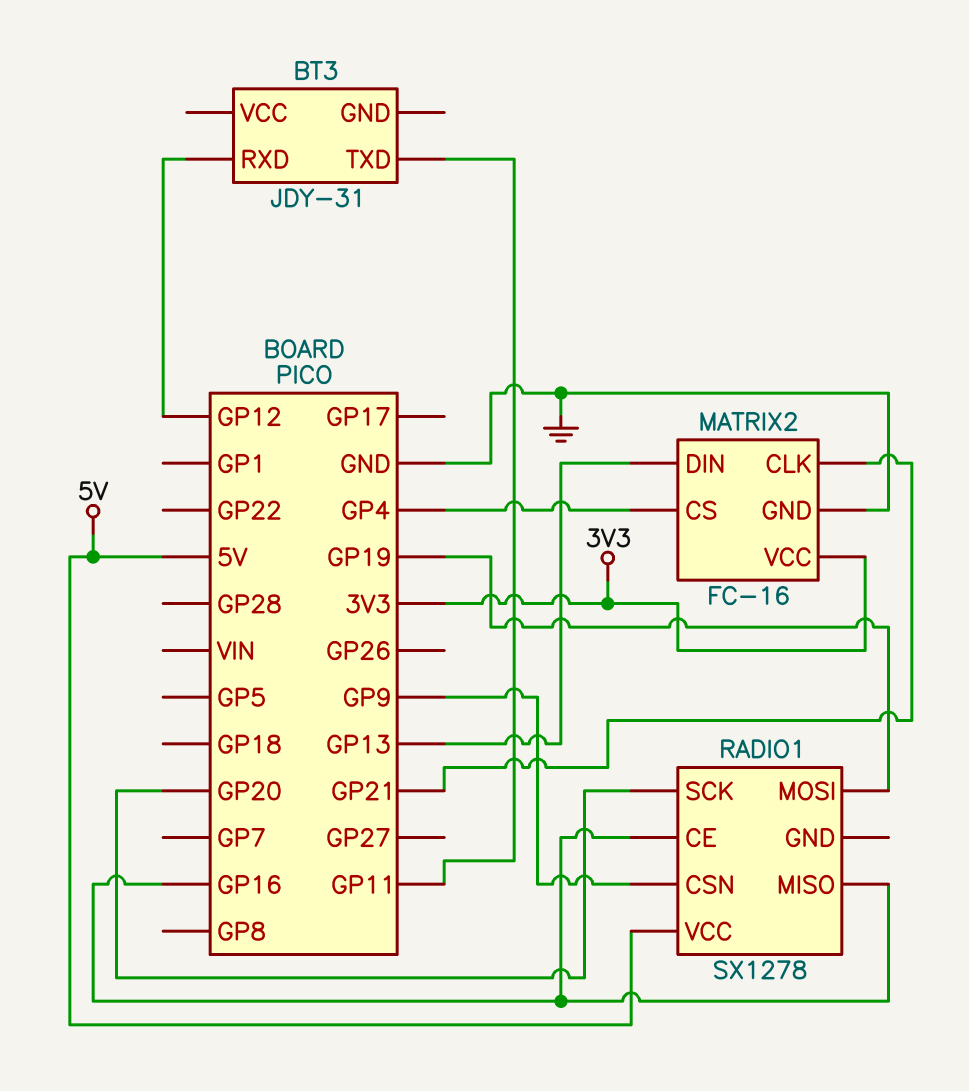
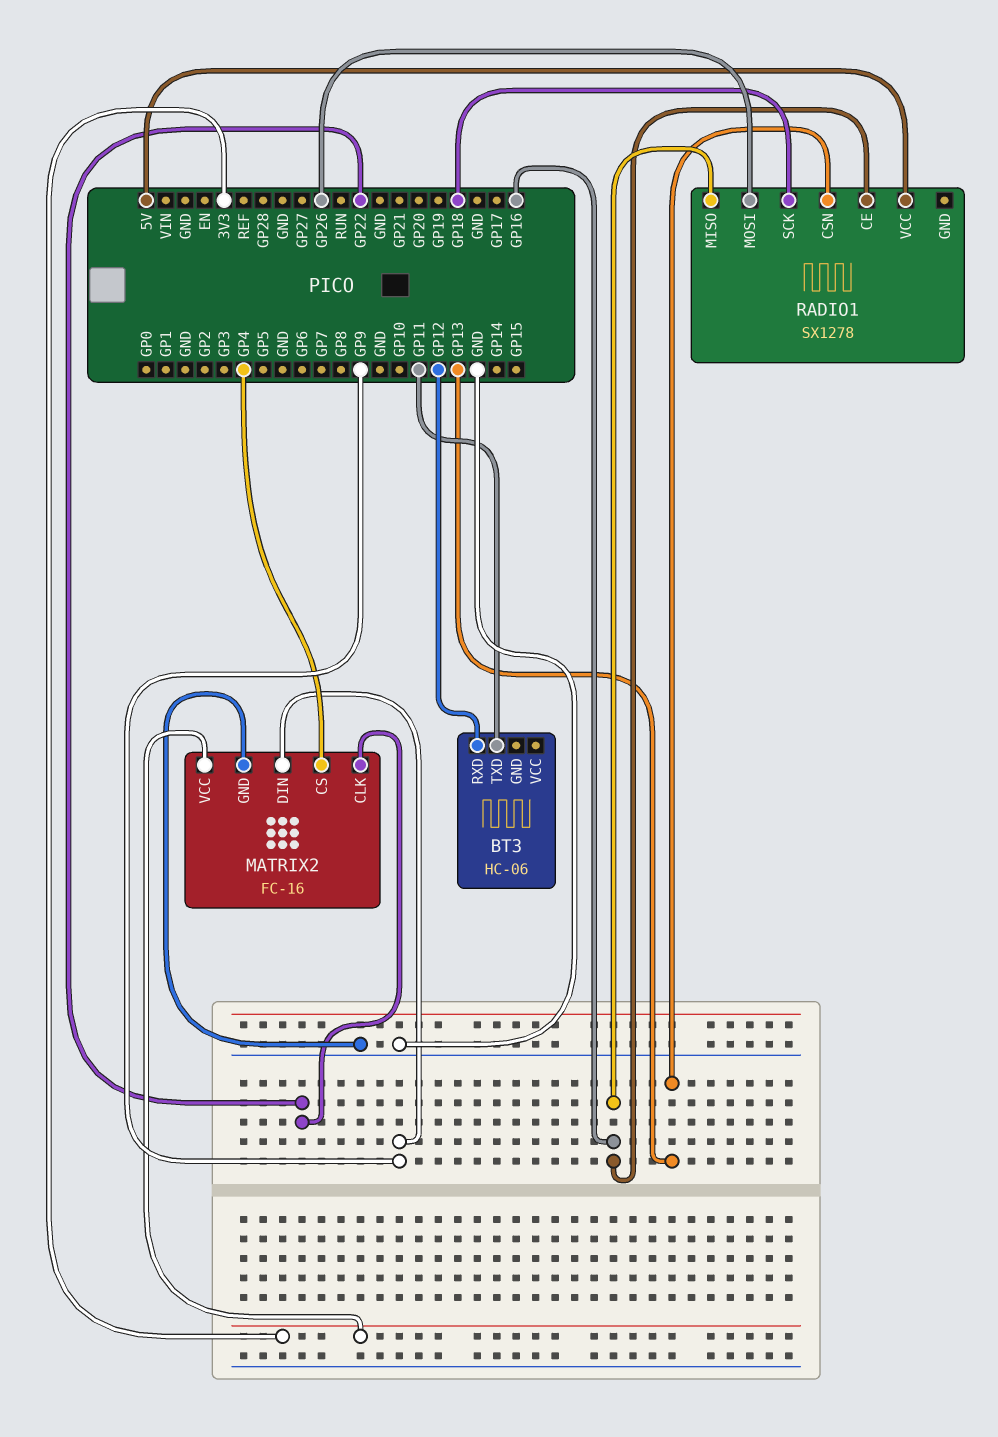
BT3: JDY-31 -> HC-06
MATRIX2 pin CLK: GP21 -> GP22
MATRIX2 pin DIN: GP13 -> GP9
RADIO1 pin CSN: GP9 -> GP13
RADIO1 pin MOSI: GP19 -> GP26
RADIO1 pin SCK: GP20 -> GP18

